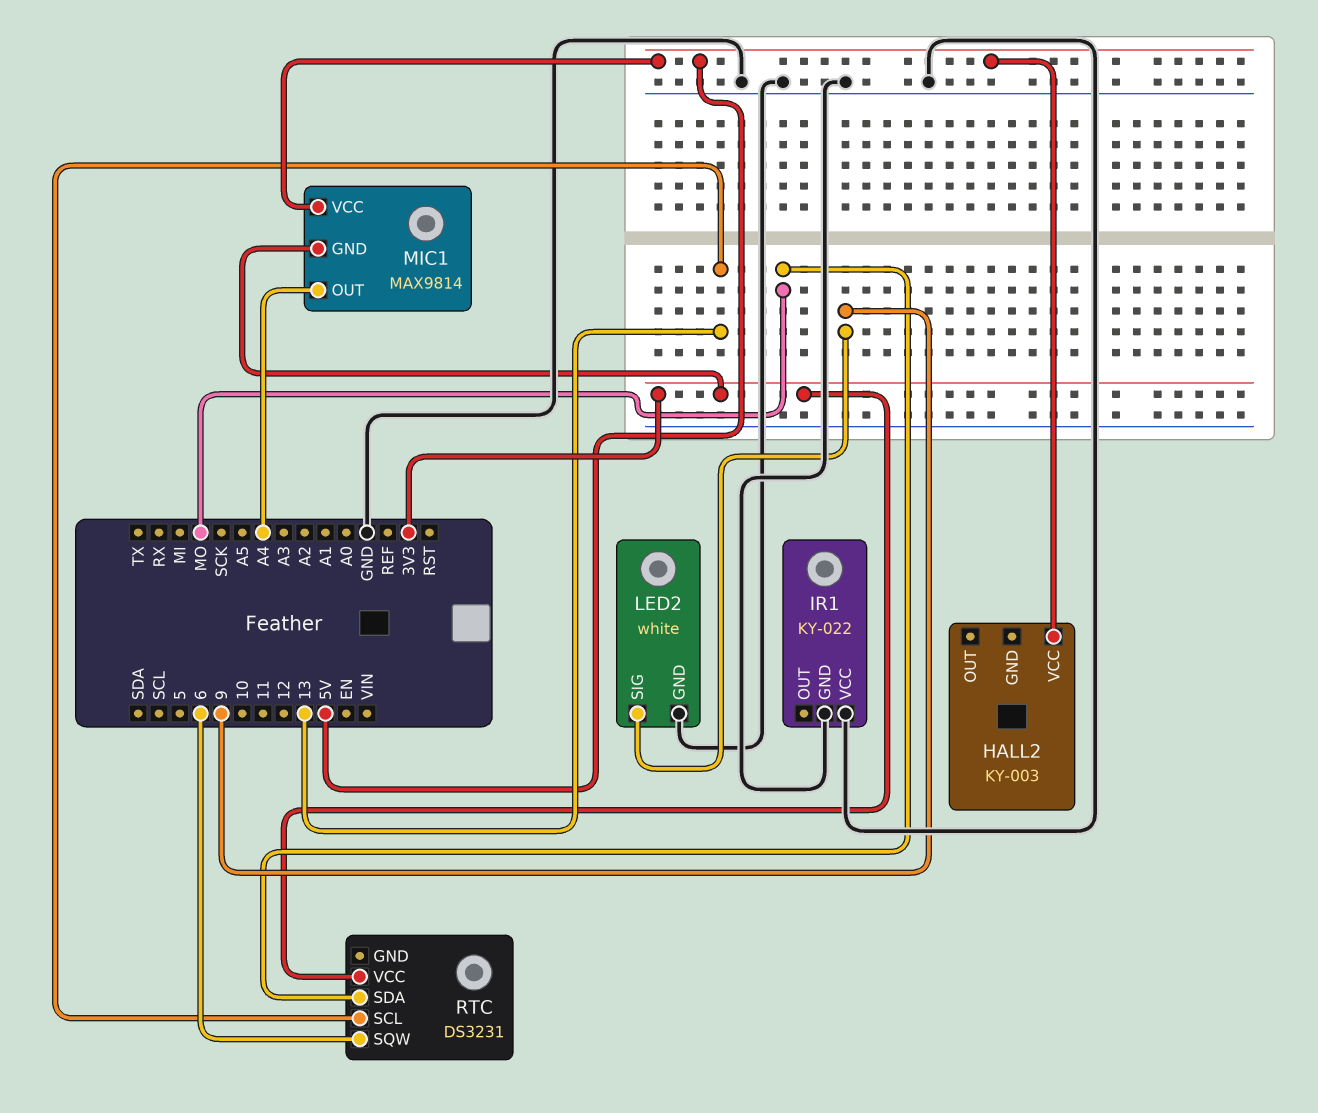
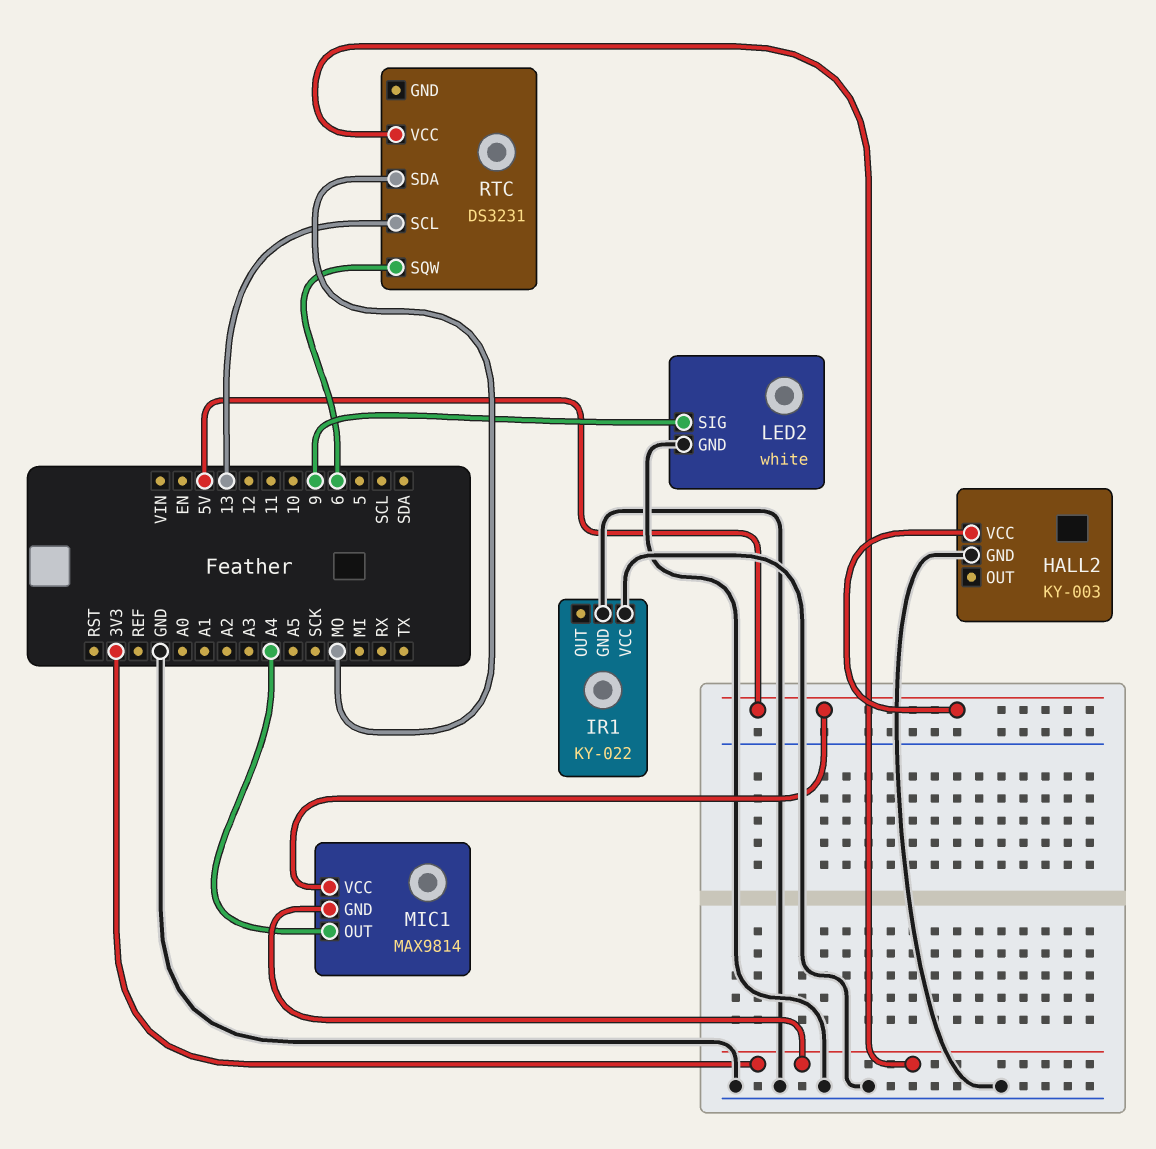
HALL2 pin GND: none -> GND

